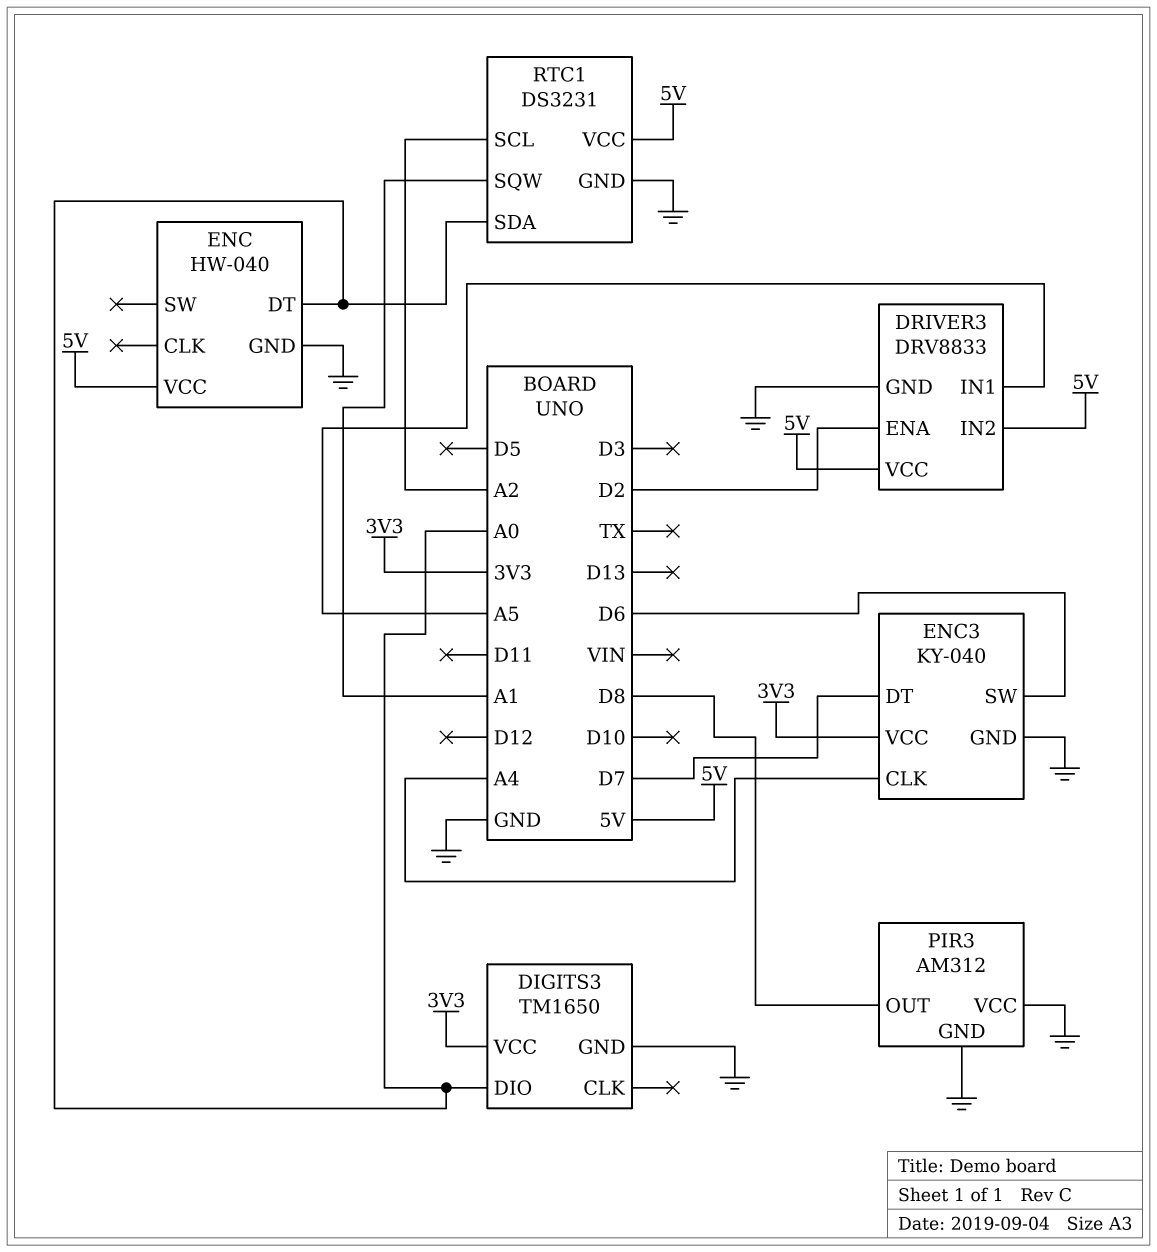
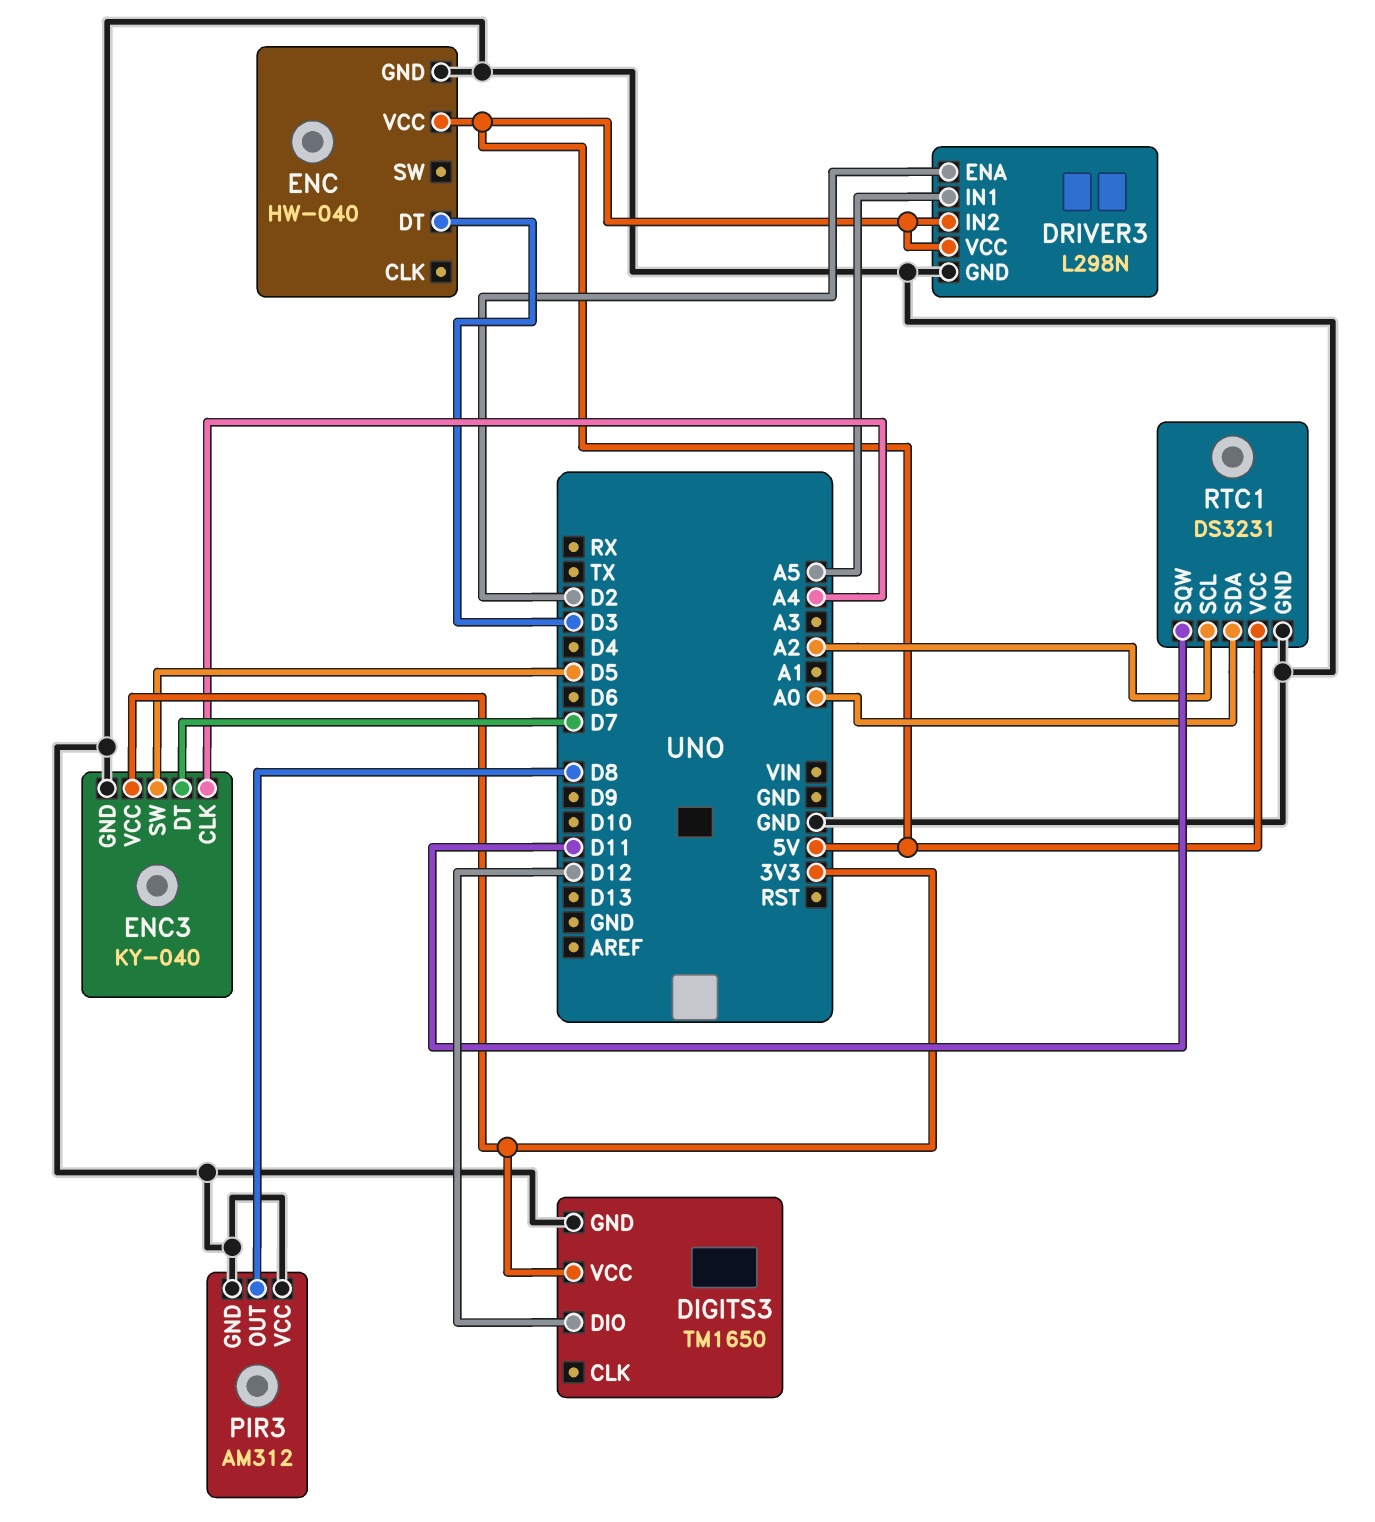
DIGITS3 pin DIO: A0 -> D12
DRIVER3: DRV8833 -> L298N
ENC pin DT: A0 -> D3
ENC3 pin SW: D6 -> D5
RTC1 pin SQW: A1 -> D11

